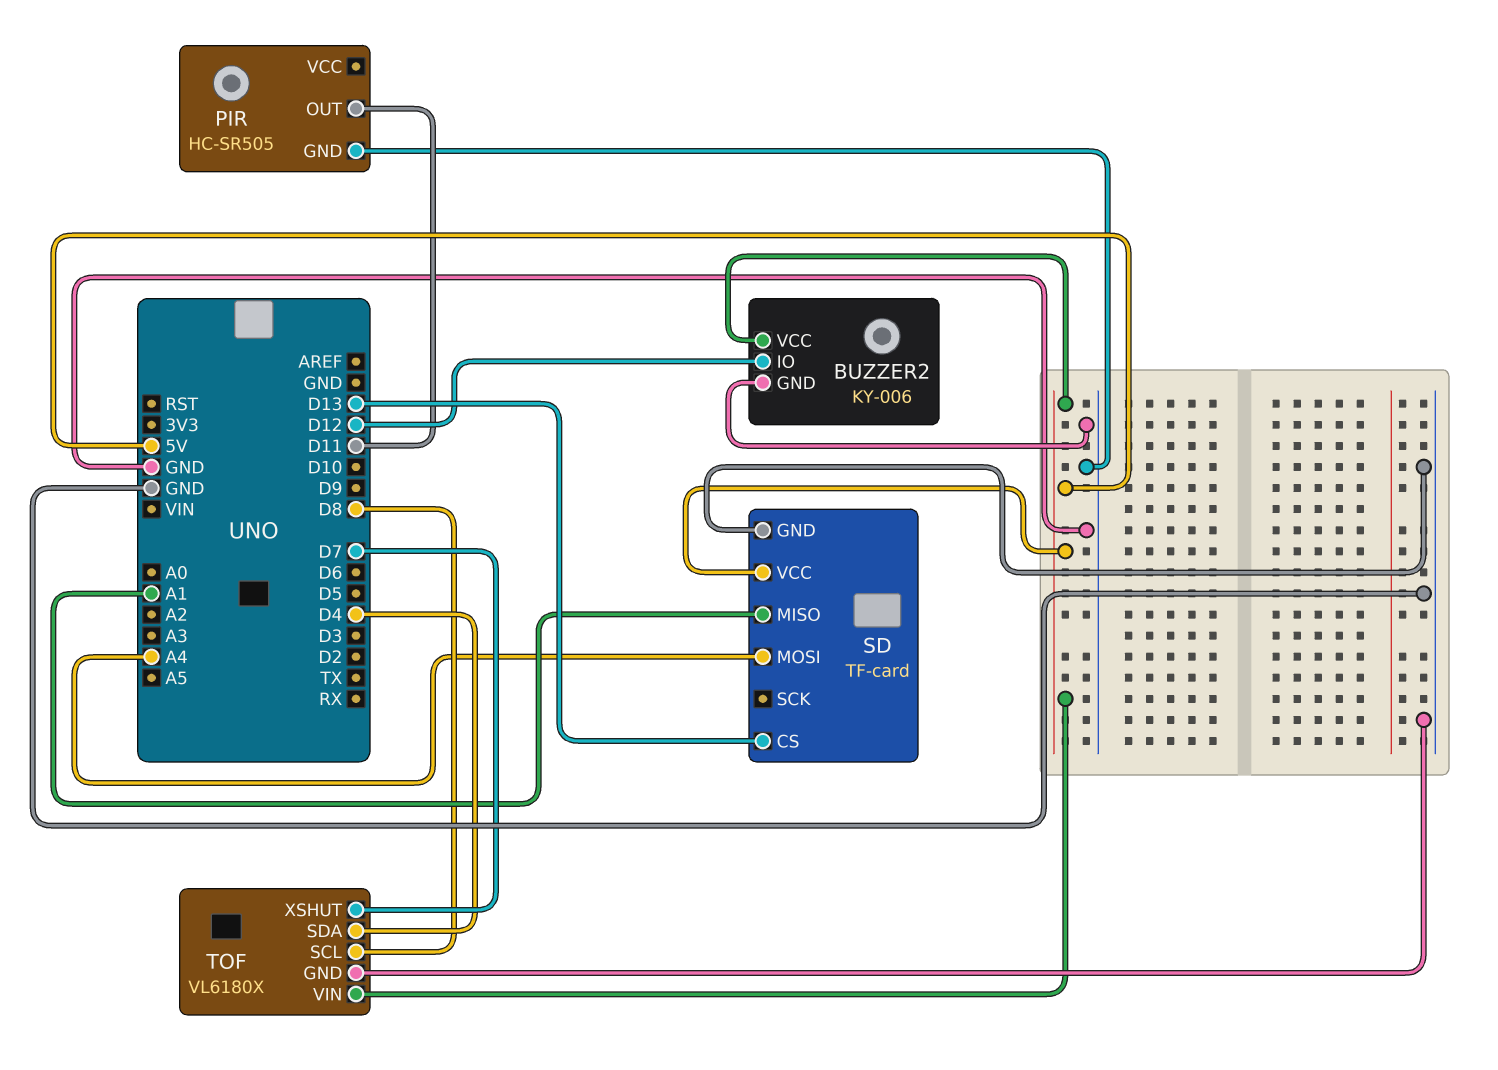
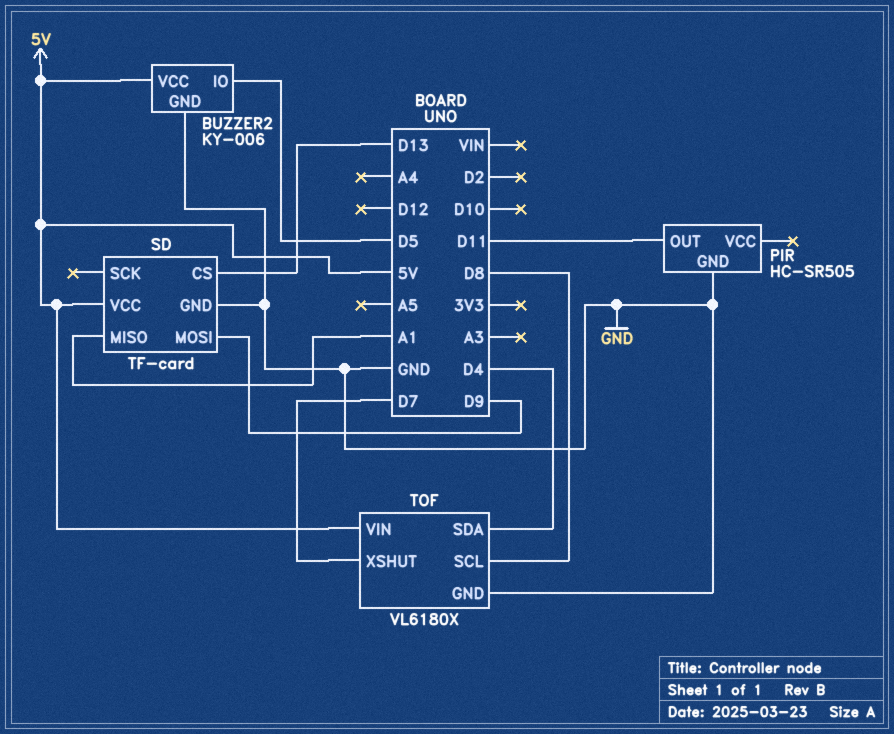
BUZZER2 pin IO: D12 -> D5
SD pin MOSI: A4 -> D9

